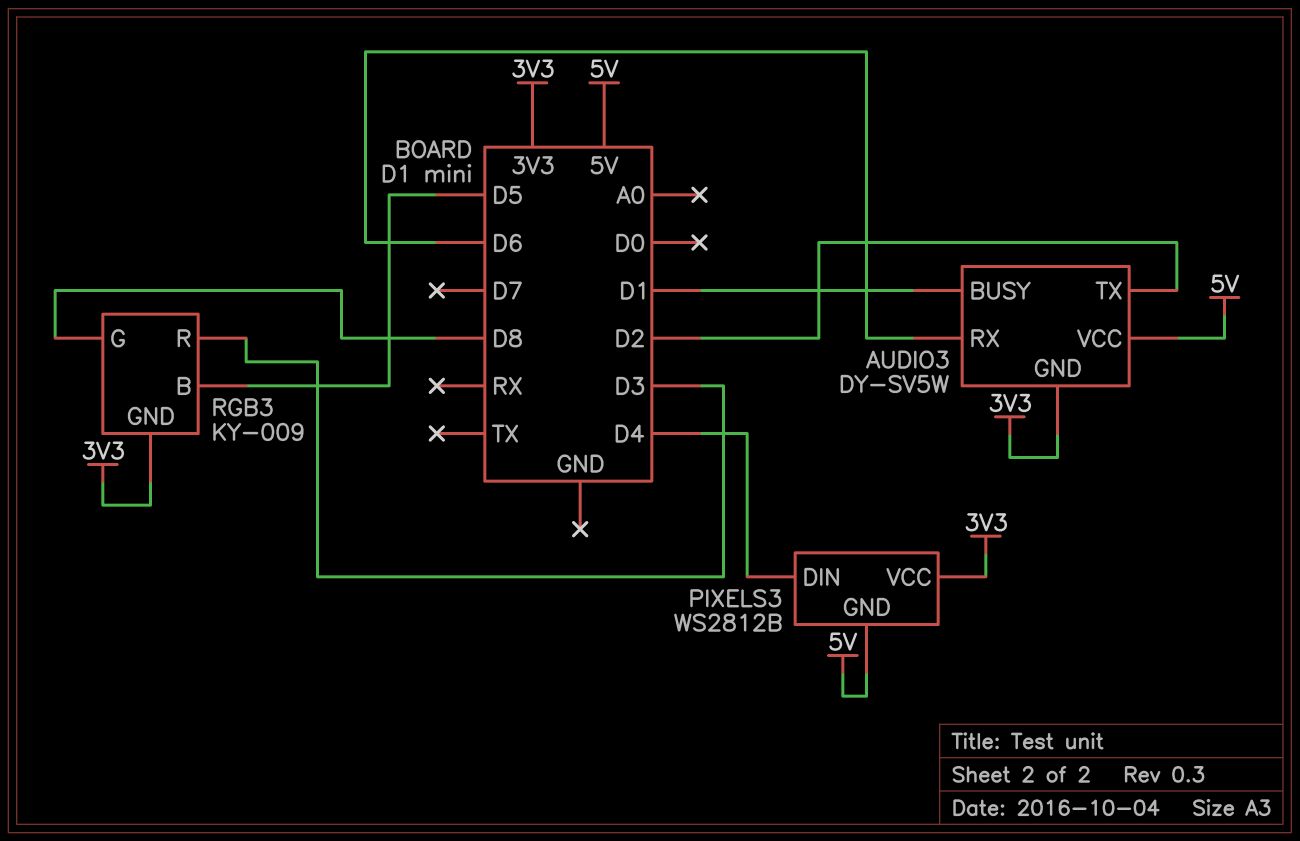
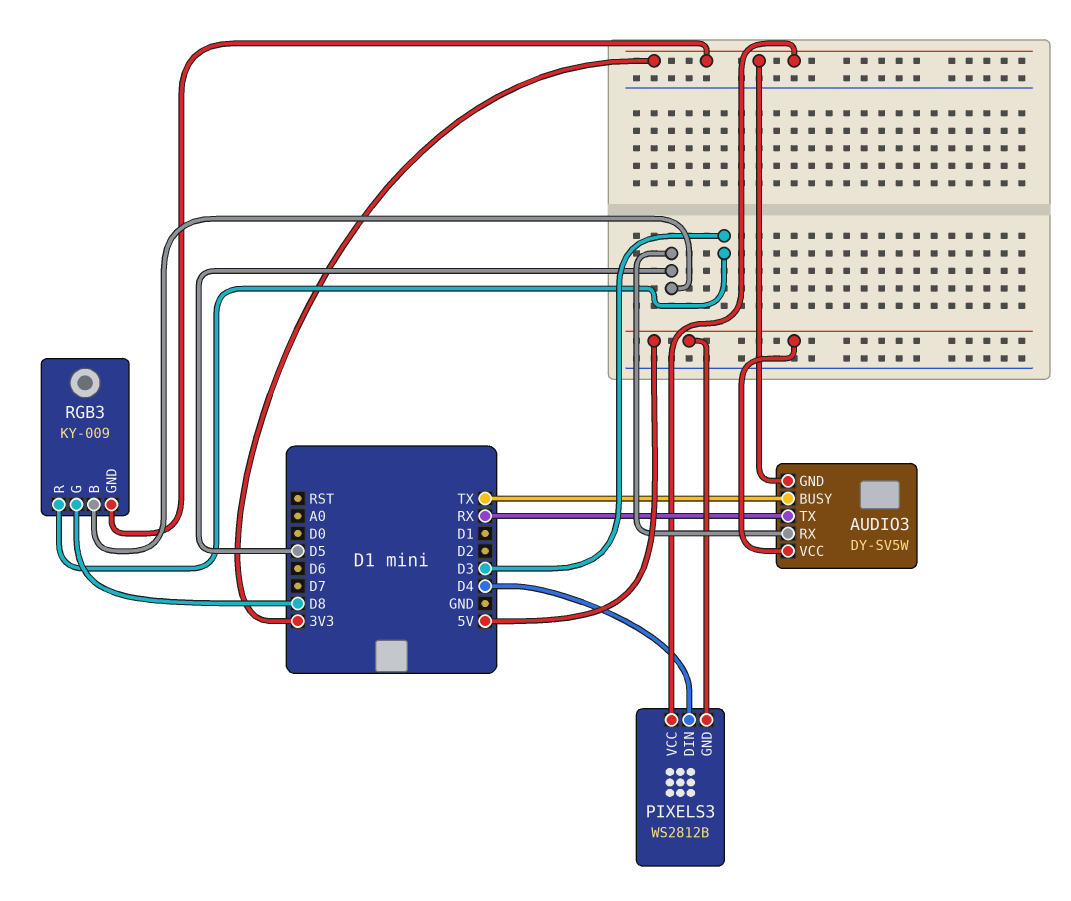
AUDIO3 pin BUSY: D1 -> TX
AUDIO3 pin RX: D6 -> D5
AUDIO3 pin TX: D2 -> RX

